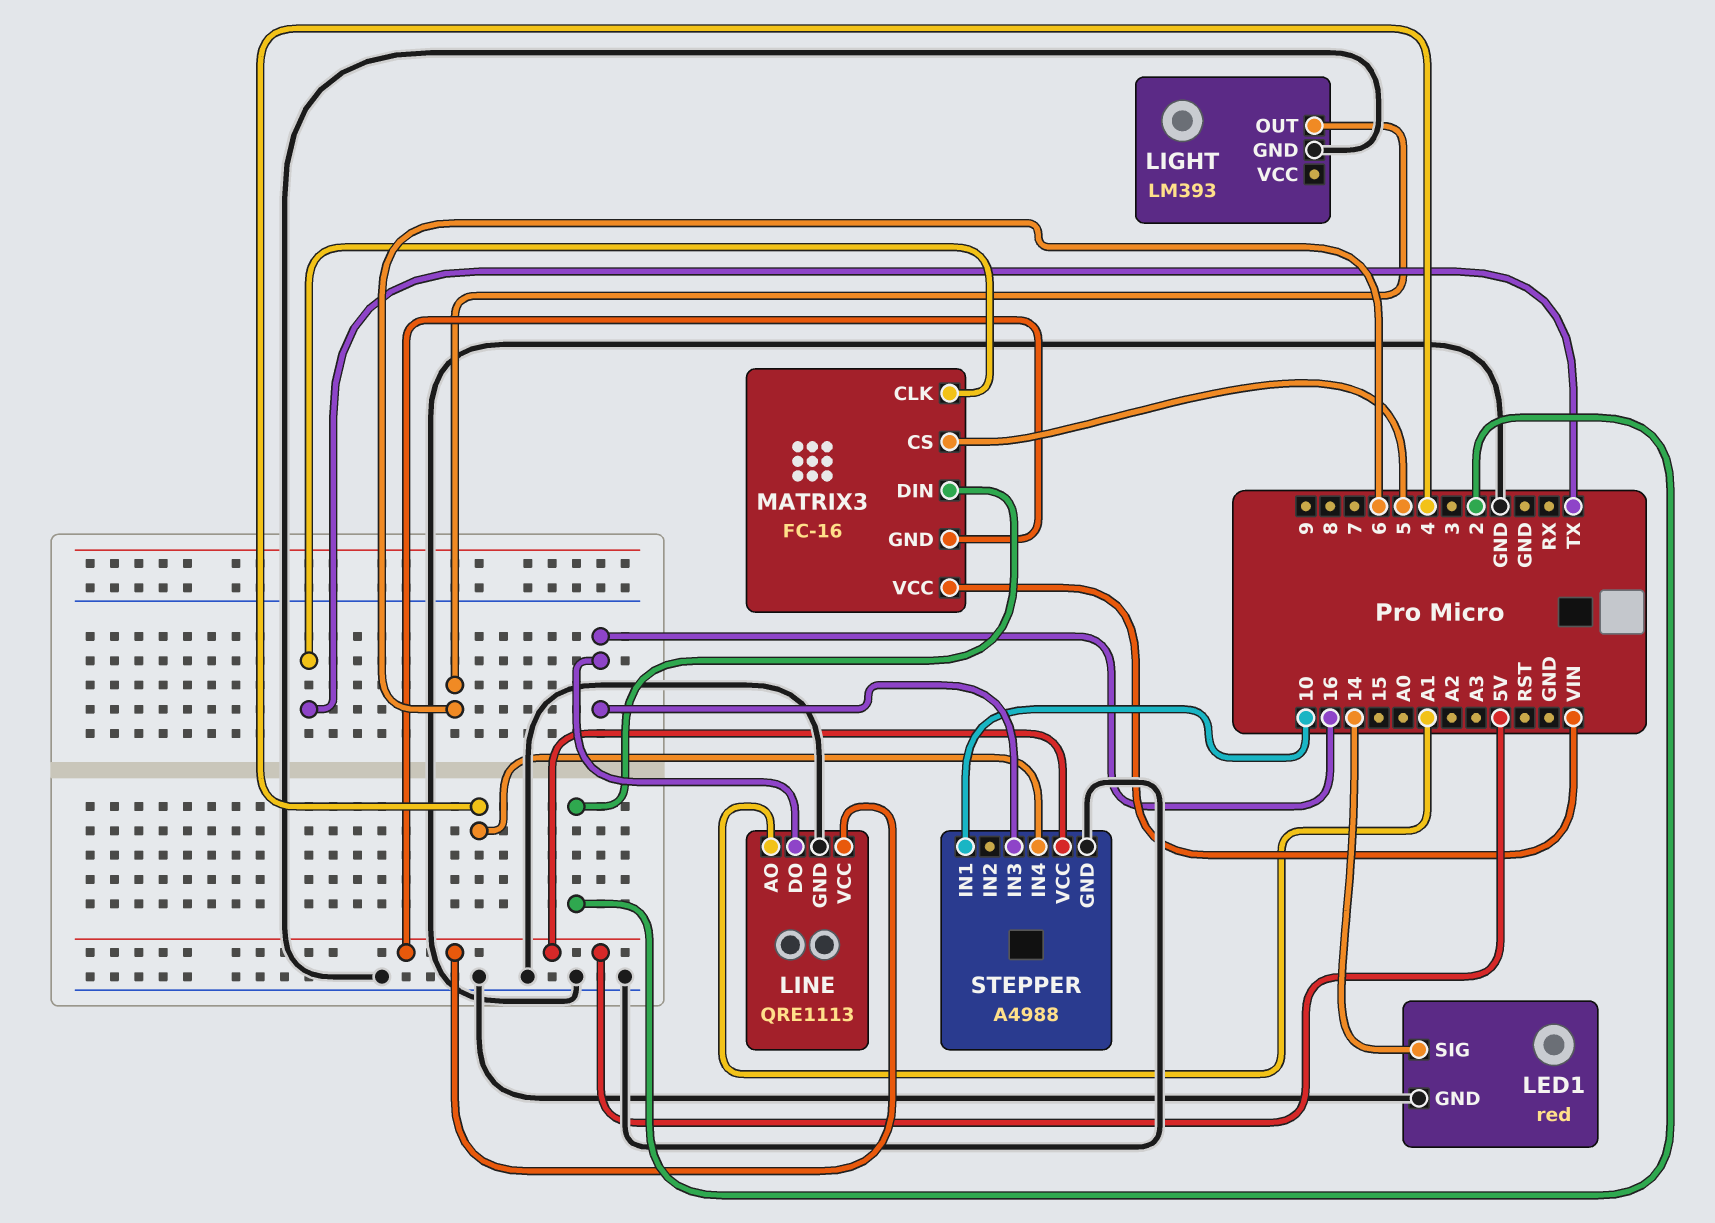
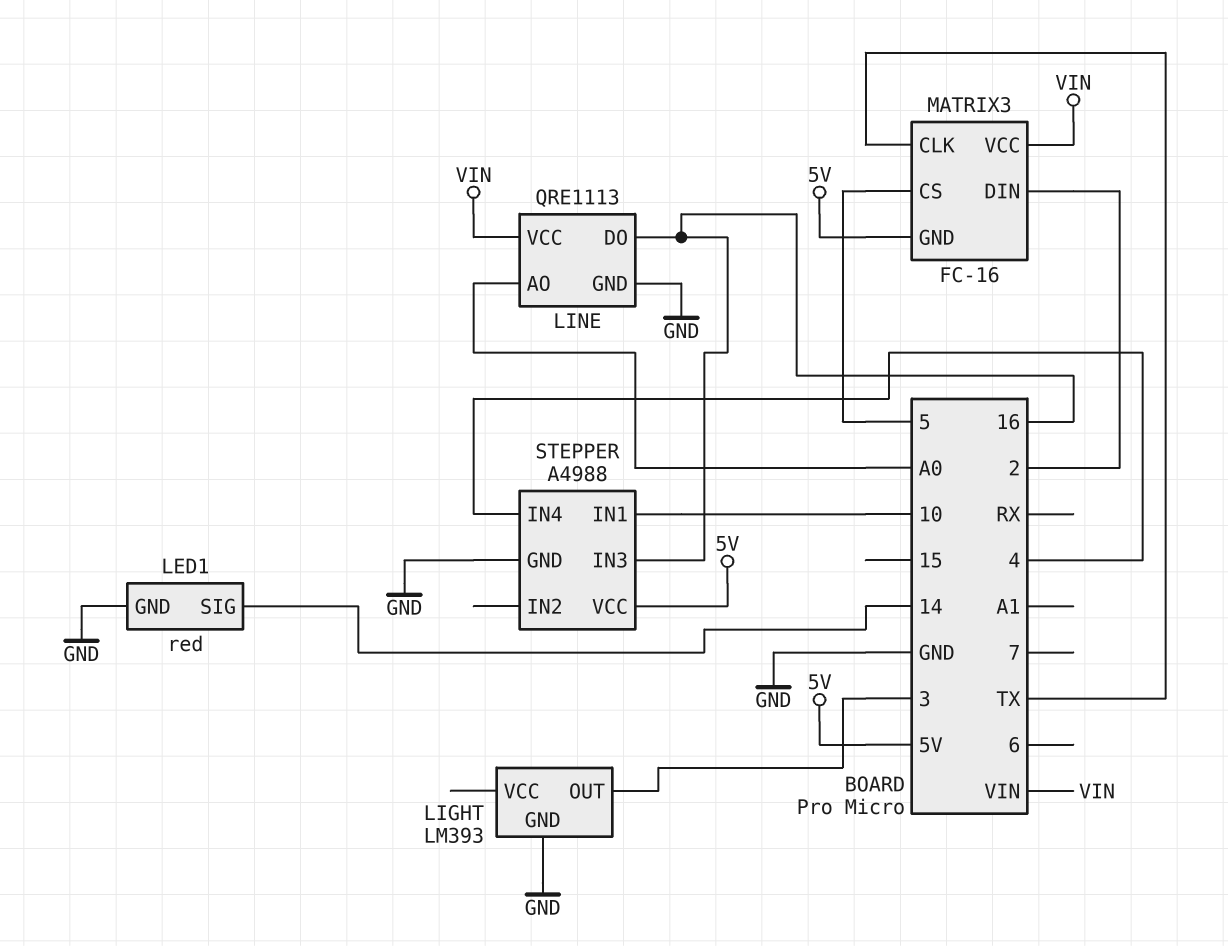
LIGHT pin OUT: 6 -> 3
LINE pin AO: A1 -> A0
LINE pin VCC: 5V -> VIN

